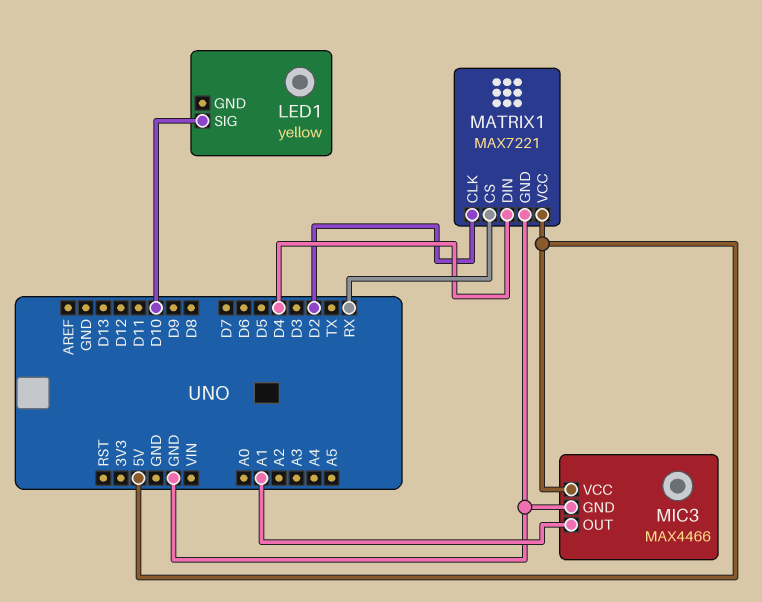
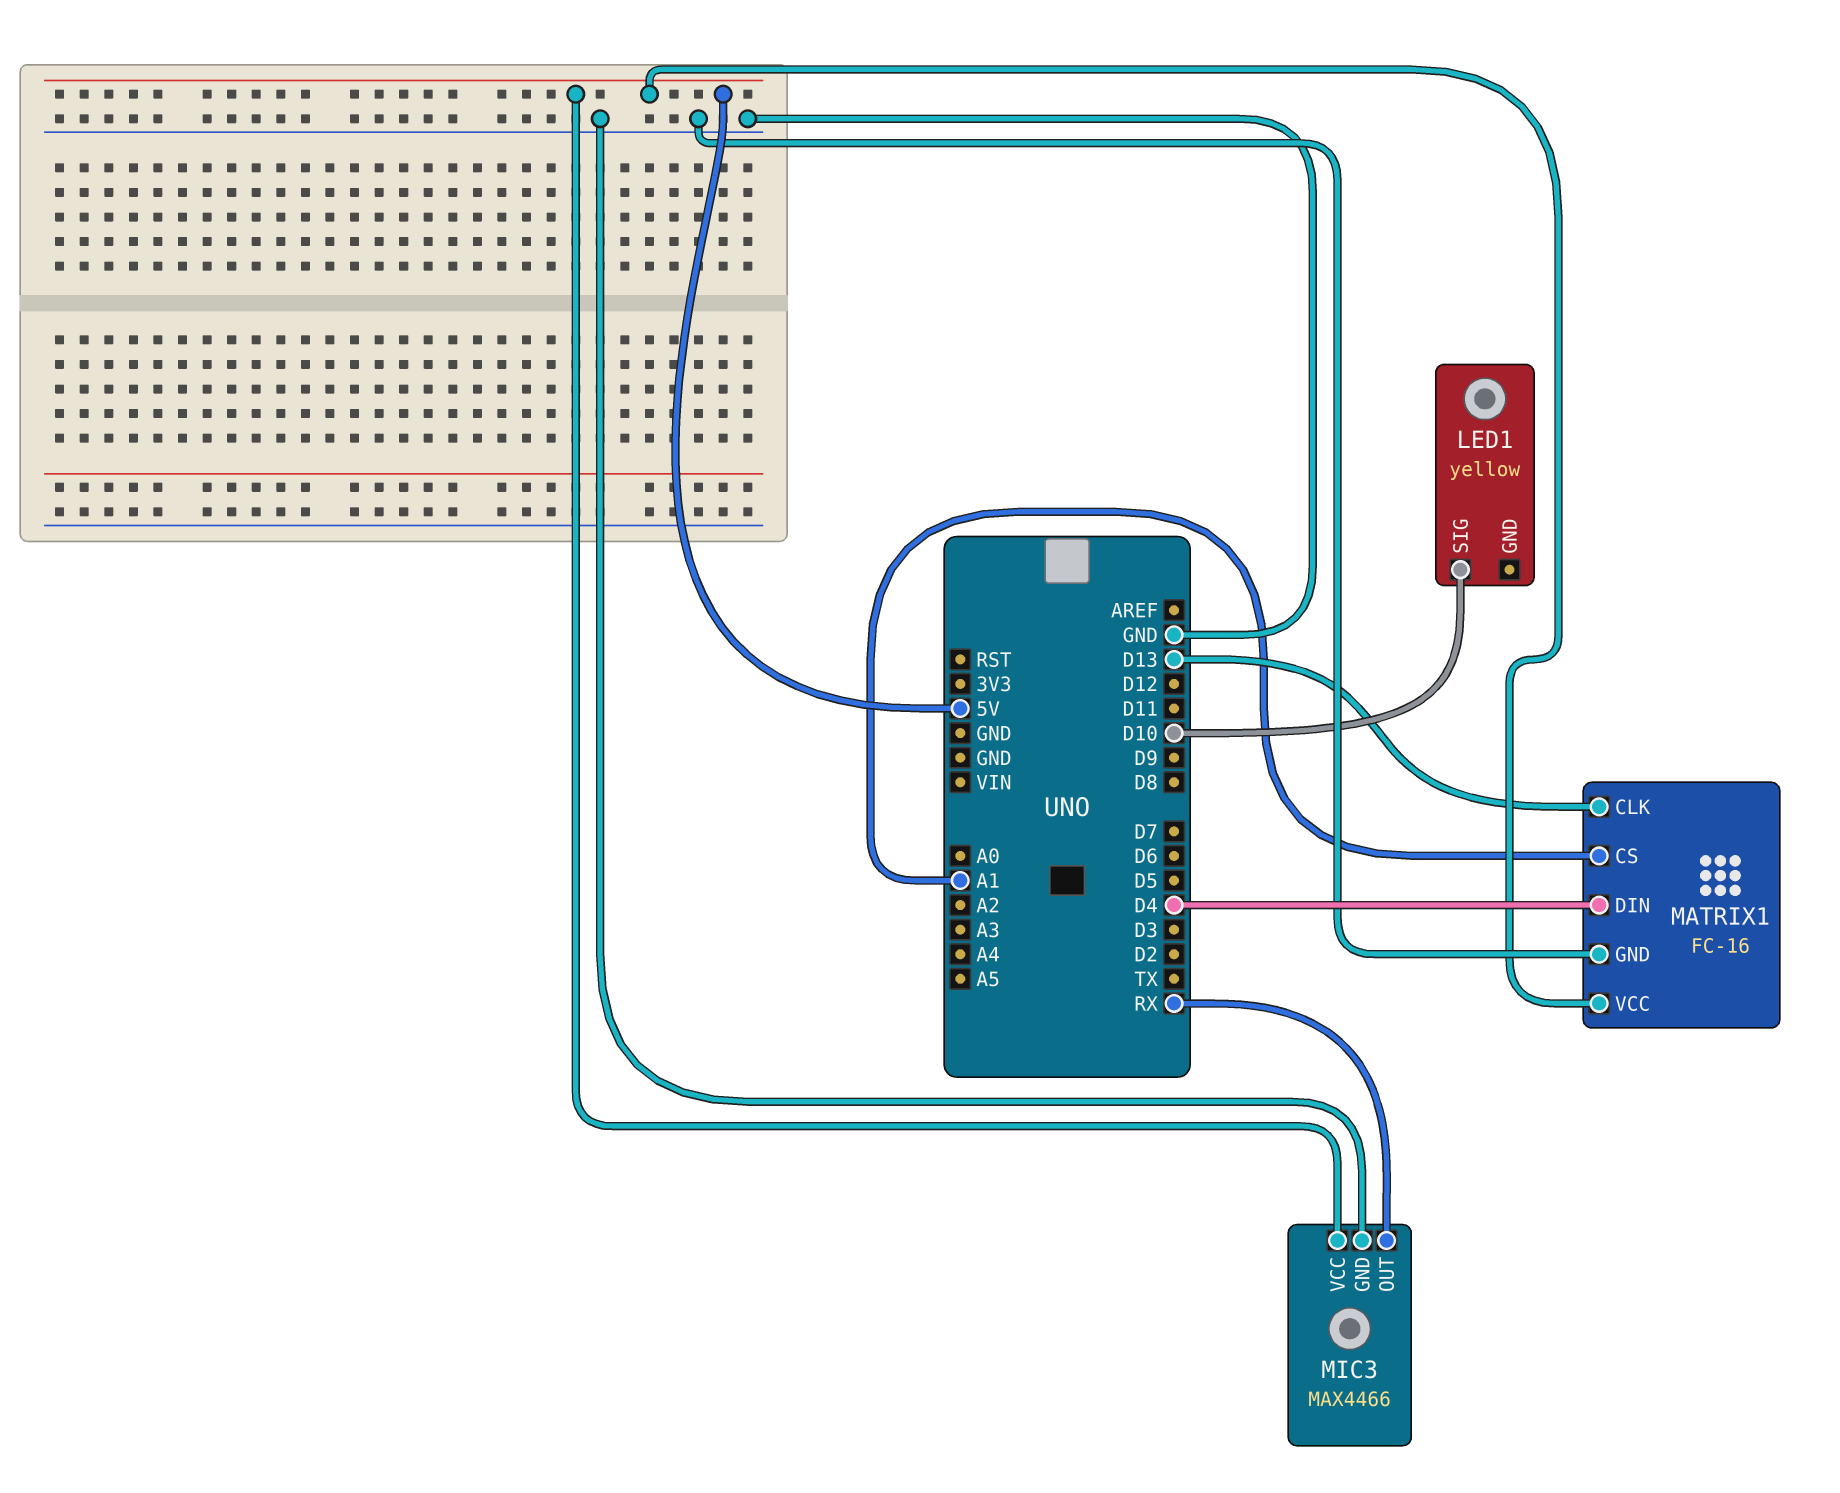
MATRIX1: MAX7221 -> FC-16
MATRIX1 pin CLK: D2 -> D13
MATRIX1 pin CS: RX -> A1
MIC3 pin OUT: A1 -> RX

